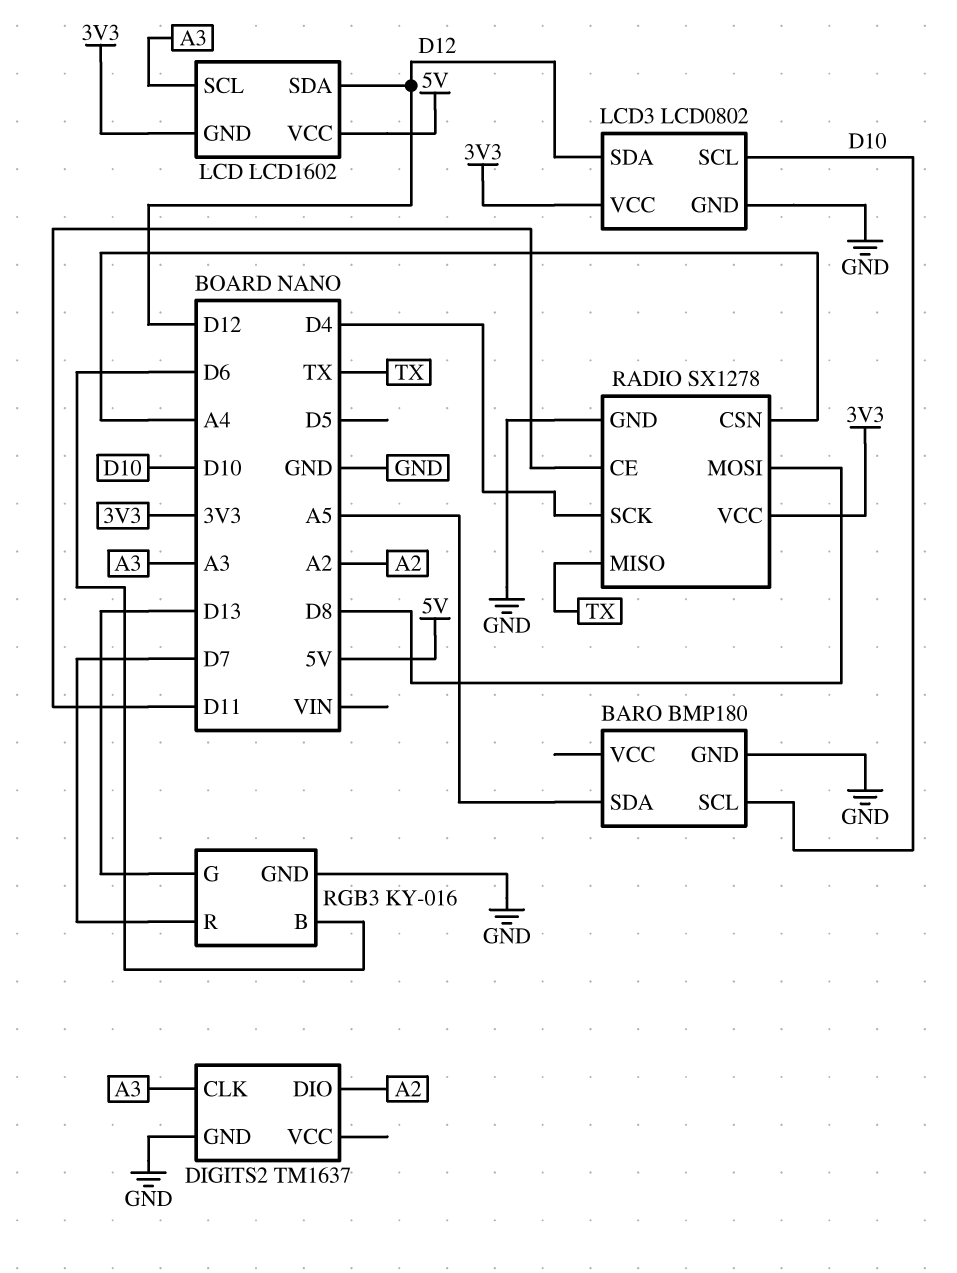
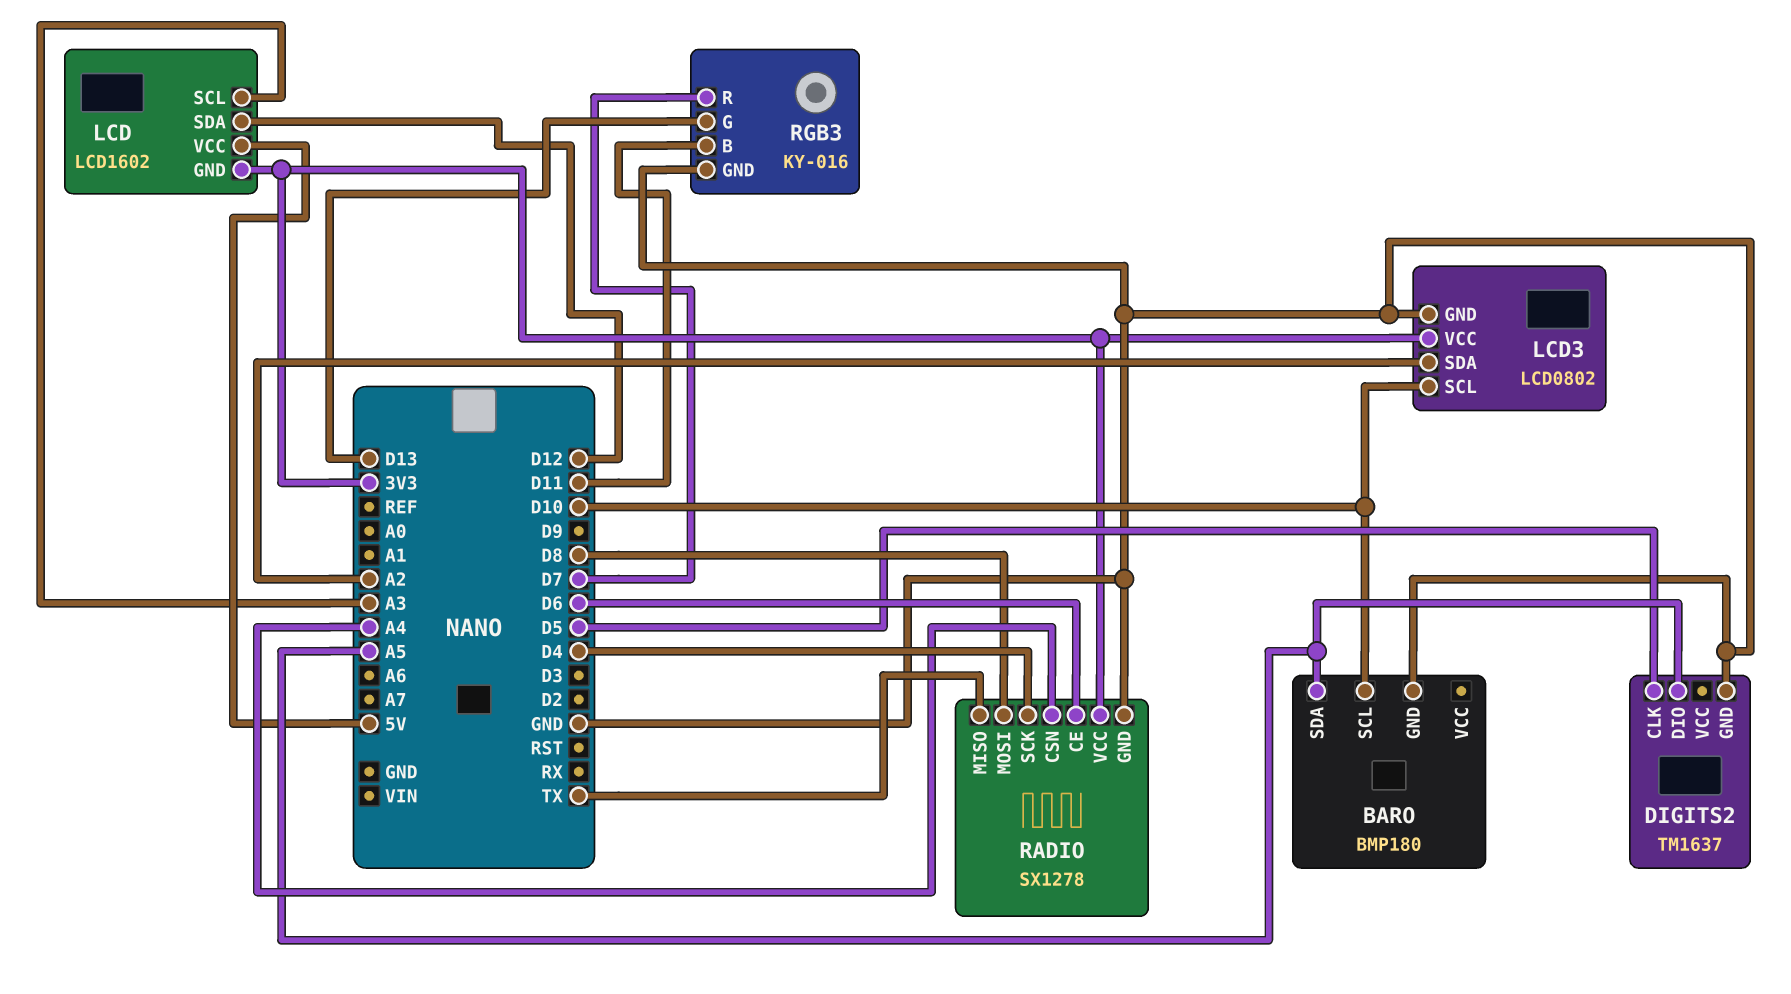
DIGITS2 pin CLK: A3 -> D5
DIGITS2 pin DIO: A2 -> A5
LCD3 pin SDA: D12 -> A2
RADIO pin CE: D11 -> D6
RGB3 pin B: D6 -> D11

